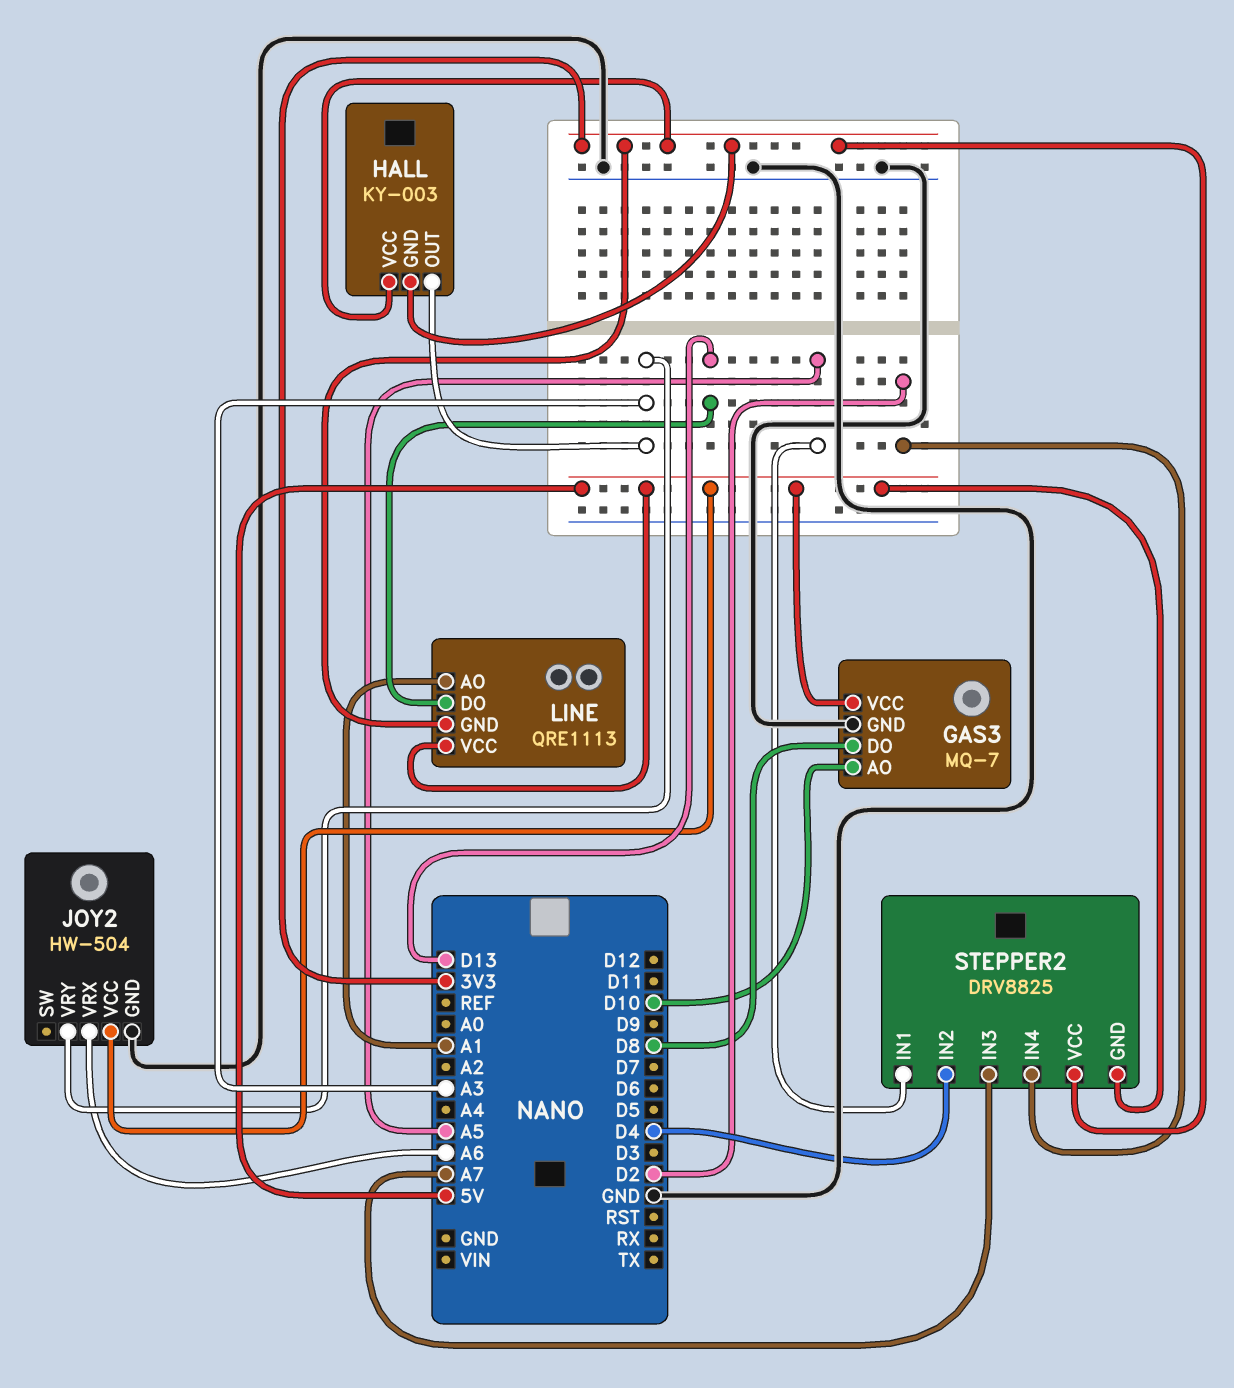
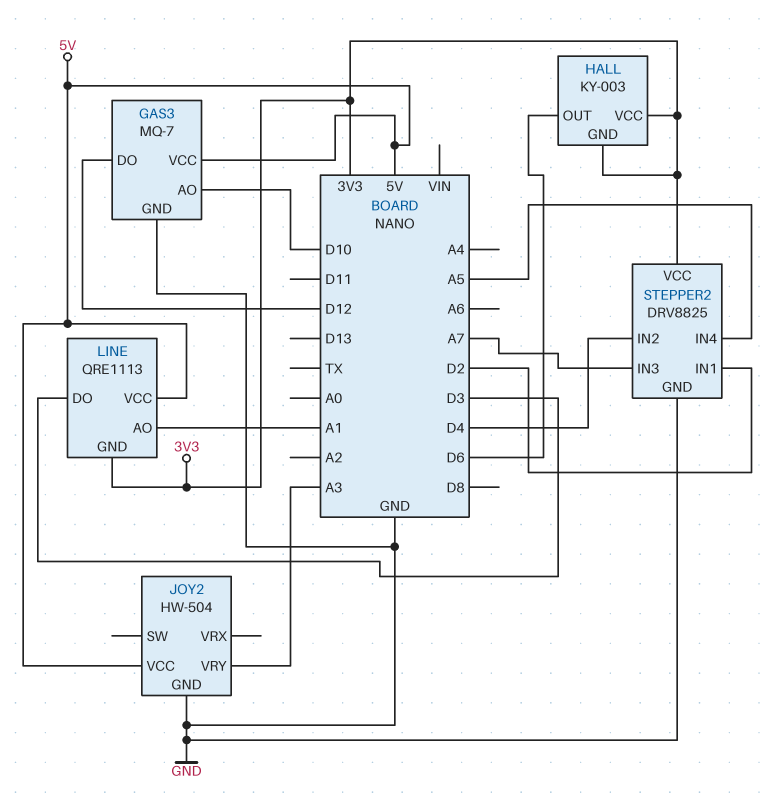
GAS3 pin DO: D8 -> D12
HALL pin OUT: A3 -> D6
JOY2 pin VRX: A6 -> none
LINE pin DO: D13 -> D3
STEPPER2 pin GND: 5V -> GND
STEPPER2 pin IN1: A5 -> D2
STEPPER2 pin IN4: D2 -> A5

